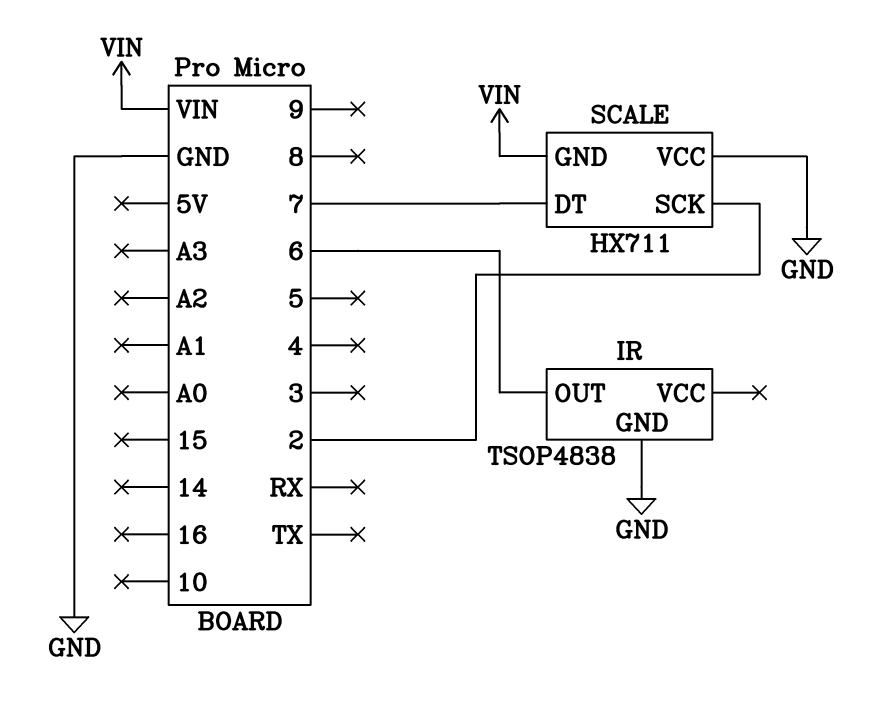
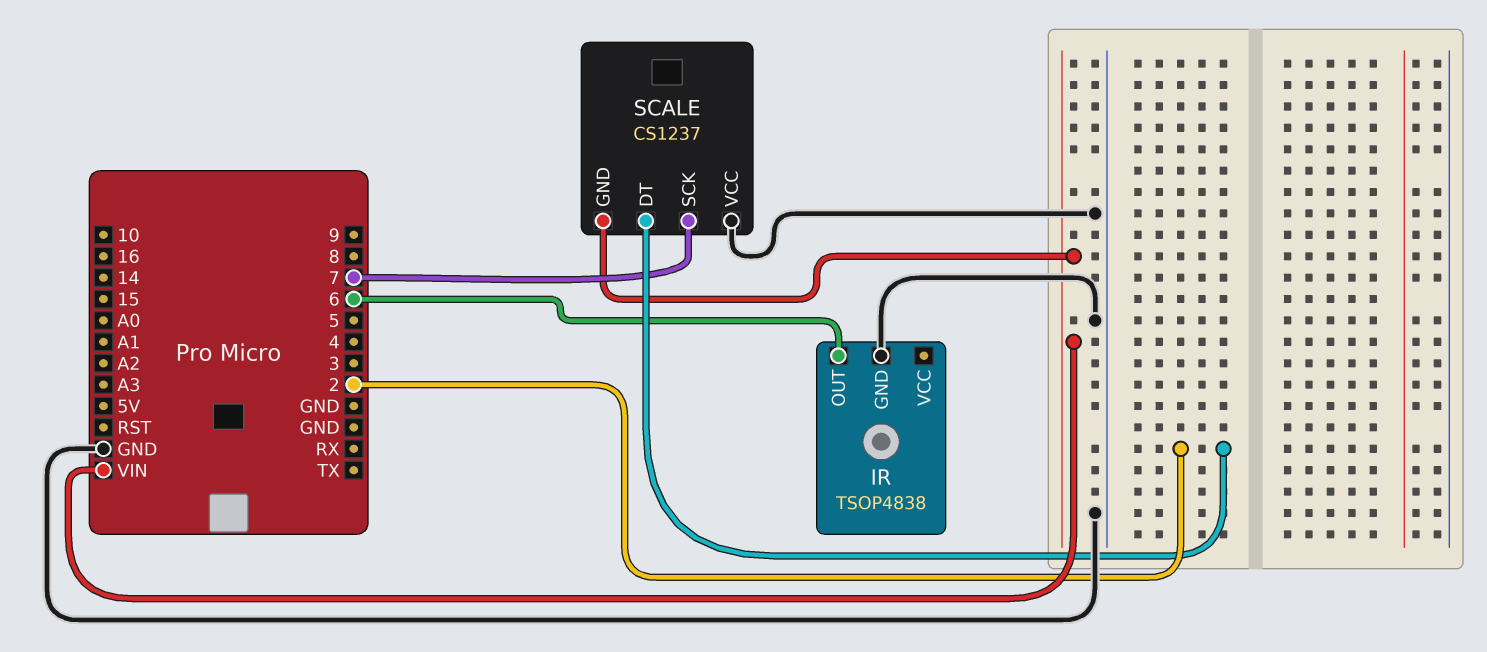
SCALE: HX711 -> CS1237
SCALE pin DT: 7 -> 2
SCALE pin SCK: 2 -> 7

